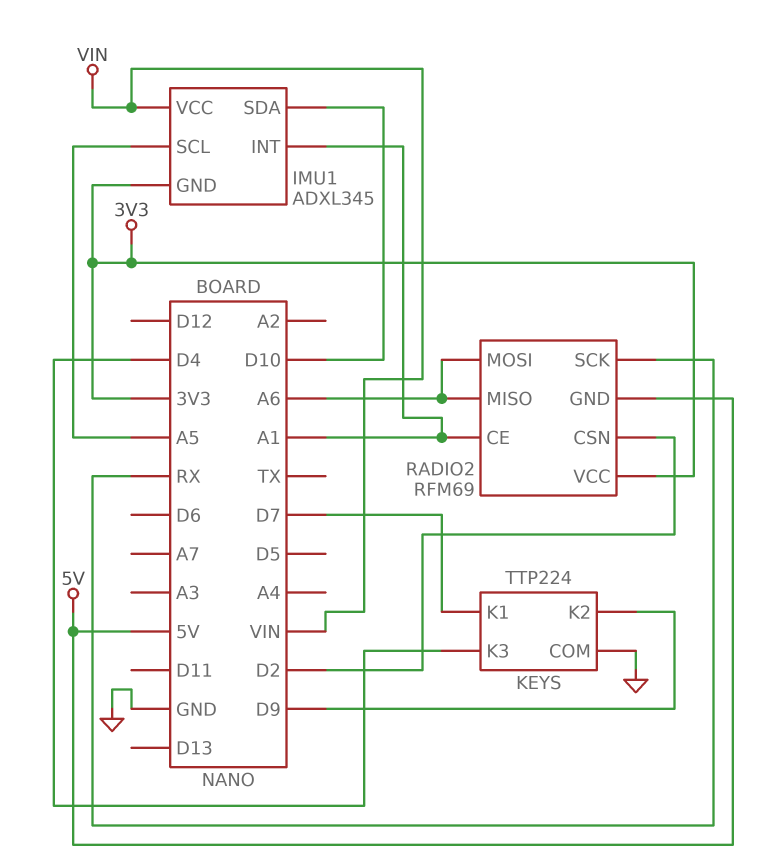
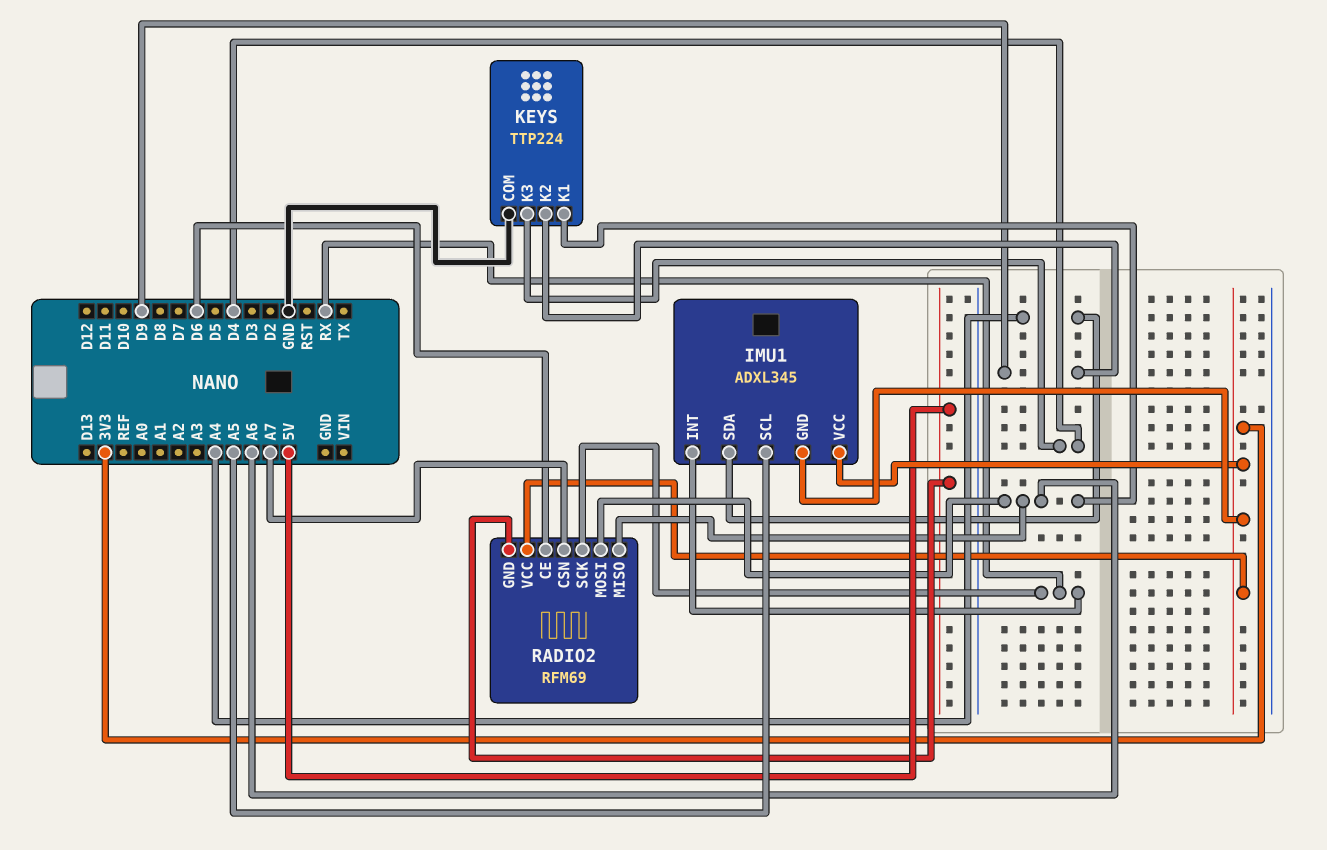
IMU1 pin INT: A1 -> RX
IMU1 pin SDA: D10 -> A4
IMU1 pin VCC: VIN -> 3V3
KEYS pin K1: D7 -> A6
RADIO2 pin CE: A1 -> D6
RADIO2 pin CSN: D2 -> A7

